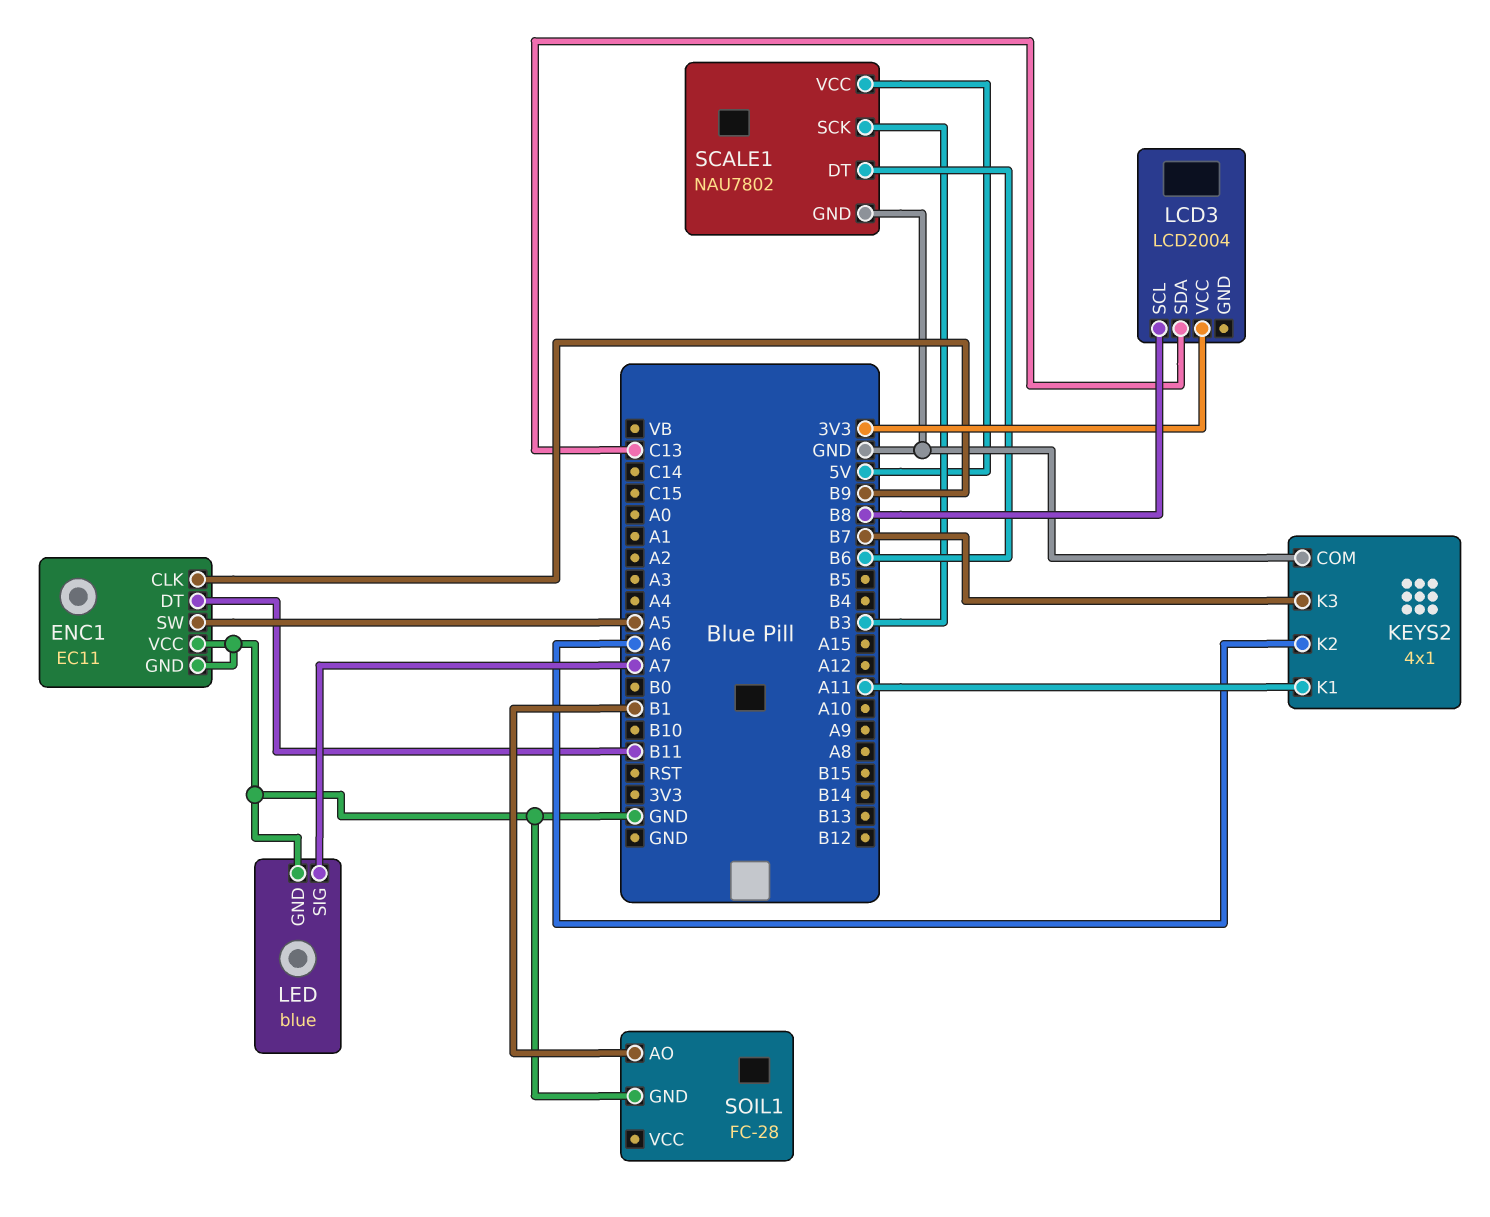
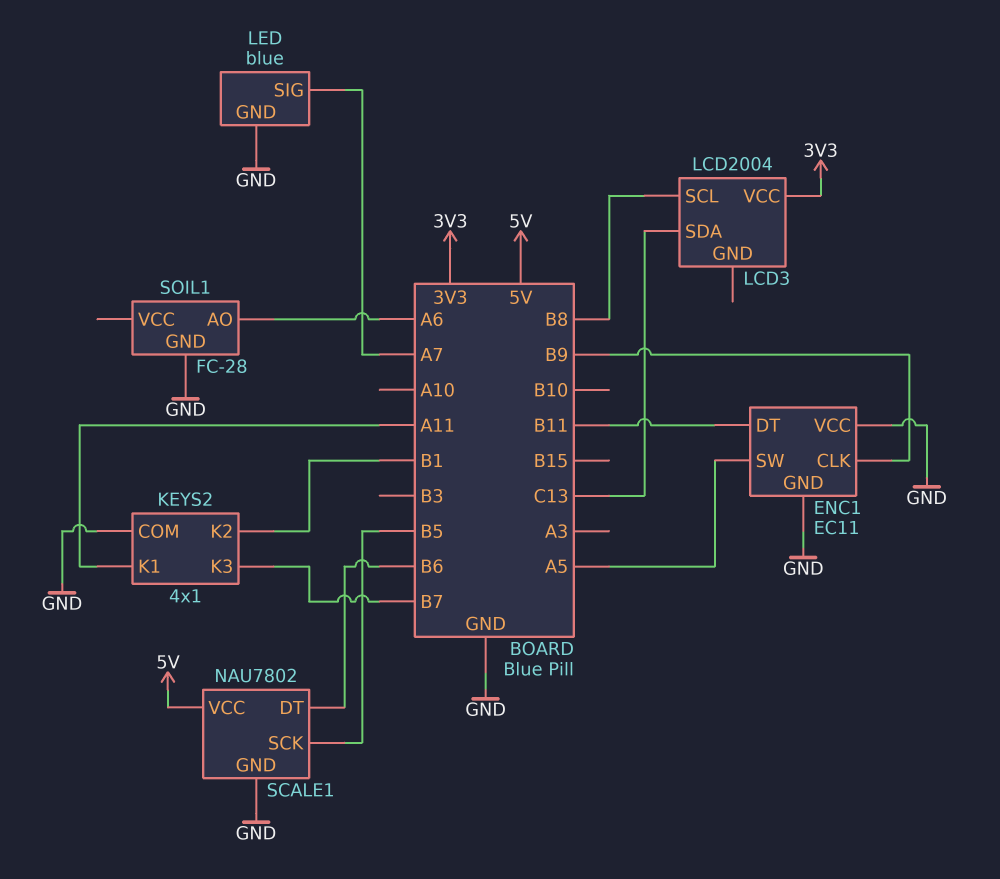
KEYS2 pin K2: A6 -> B1
SCALE1 pin SCK: B3 -> B5
SOIL1 pin AO: B1 -> A6

